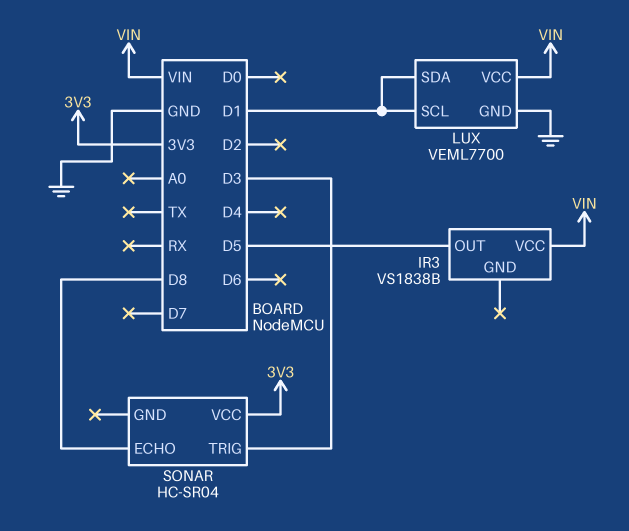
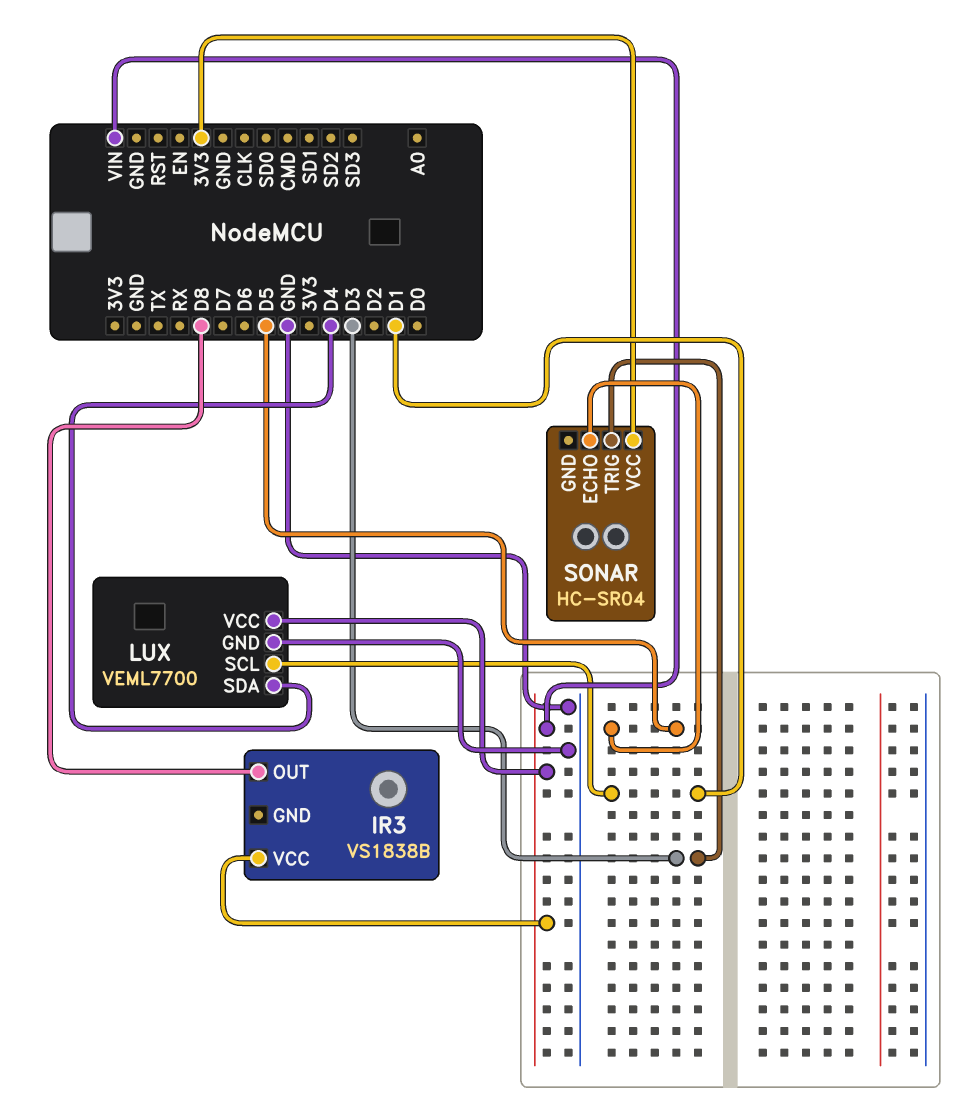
IR3 pin OUT: D5 -> D8
LUX pin SDA: D1 -> D4
SONAR pin ECHO: D8 -> D5

